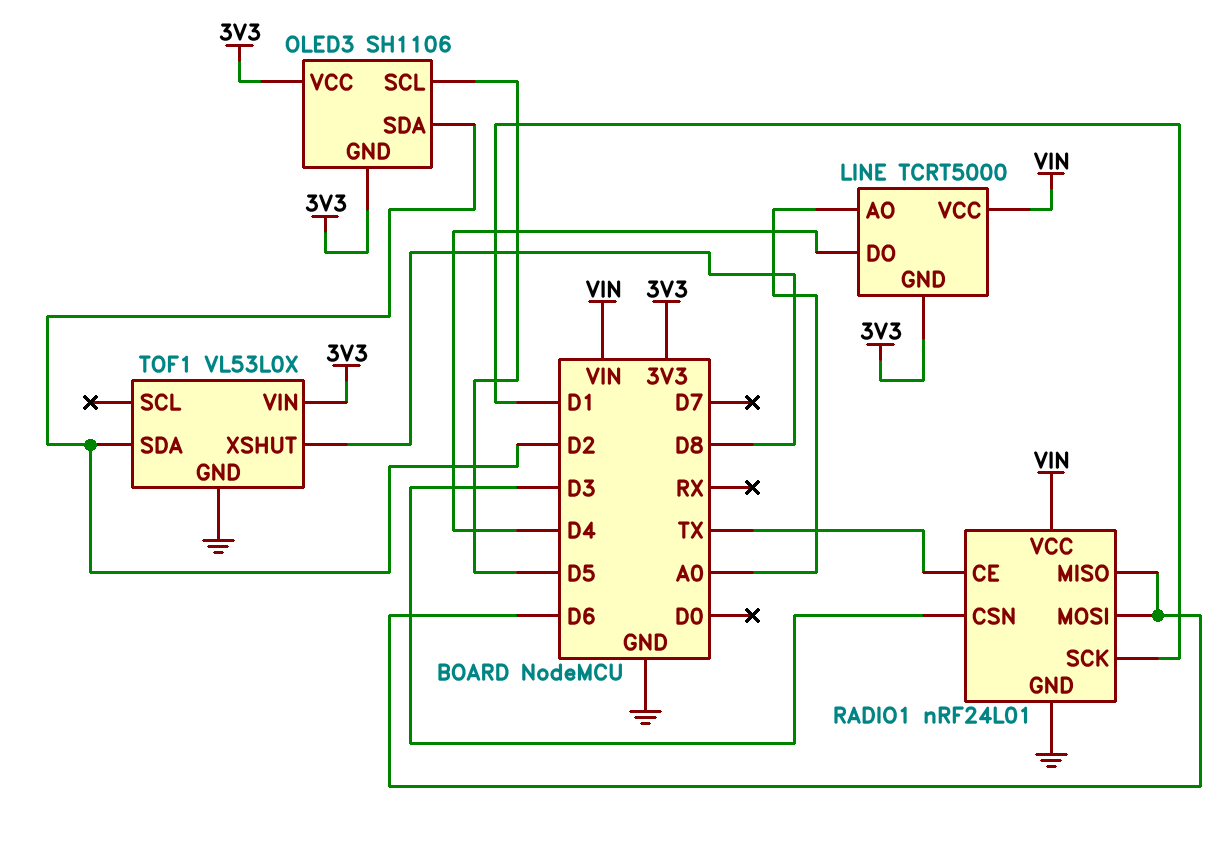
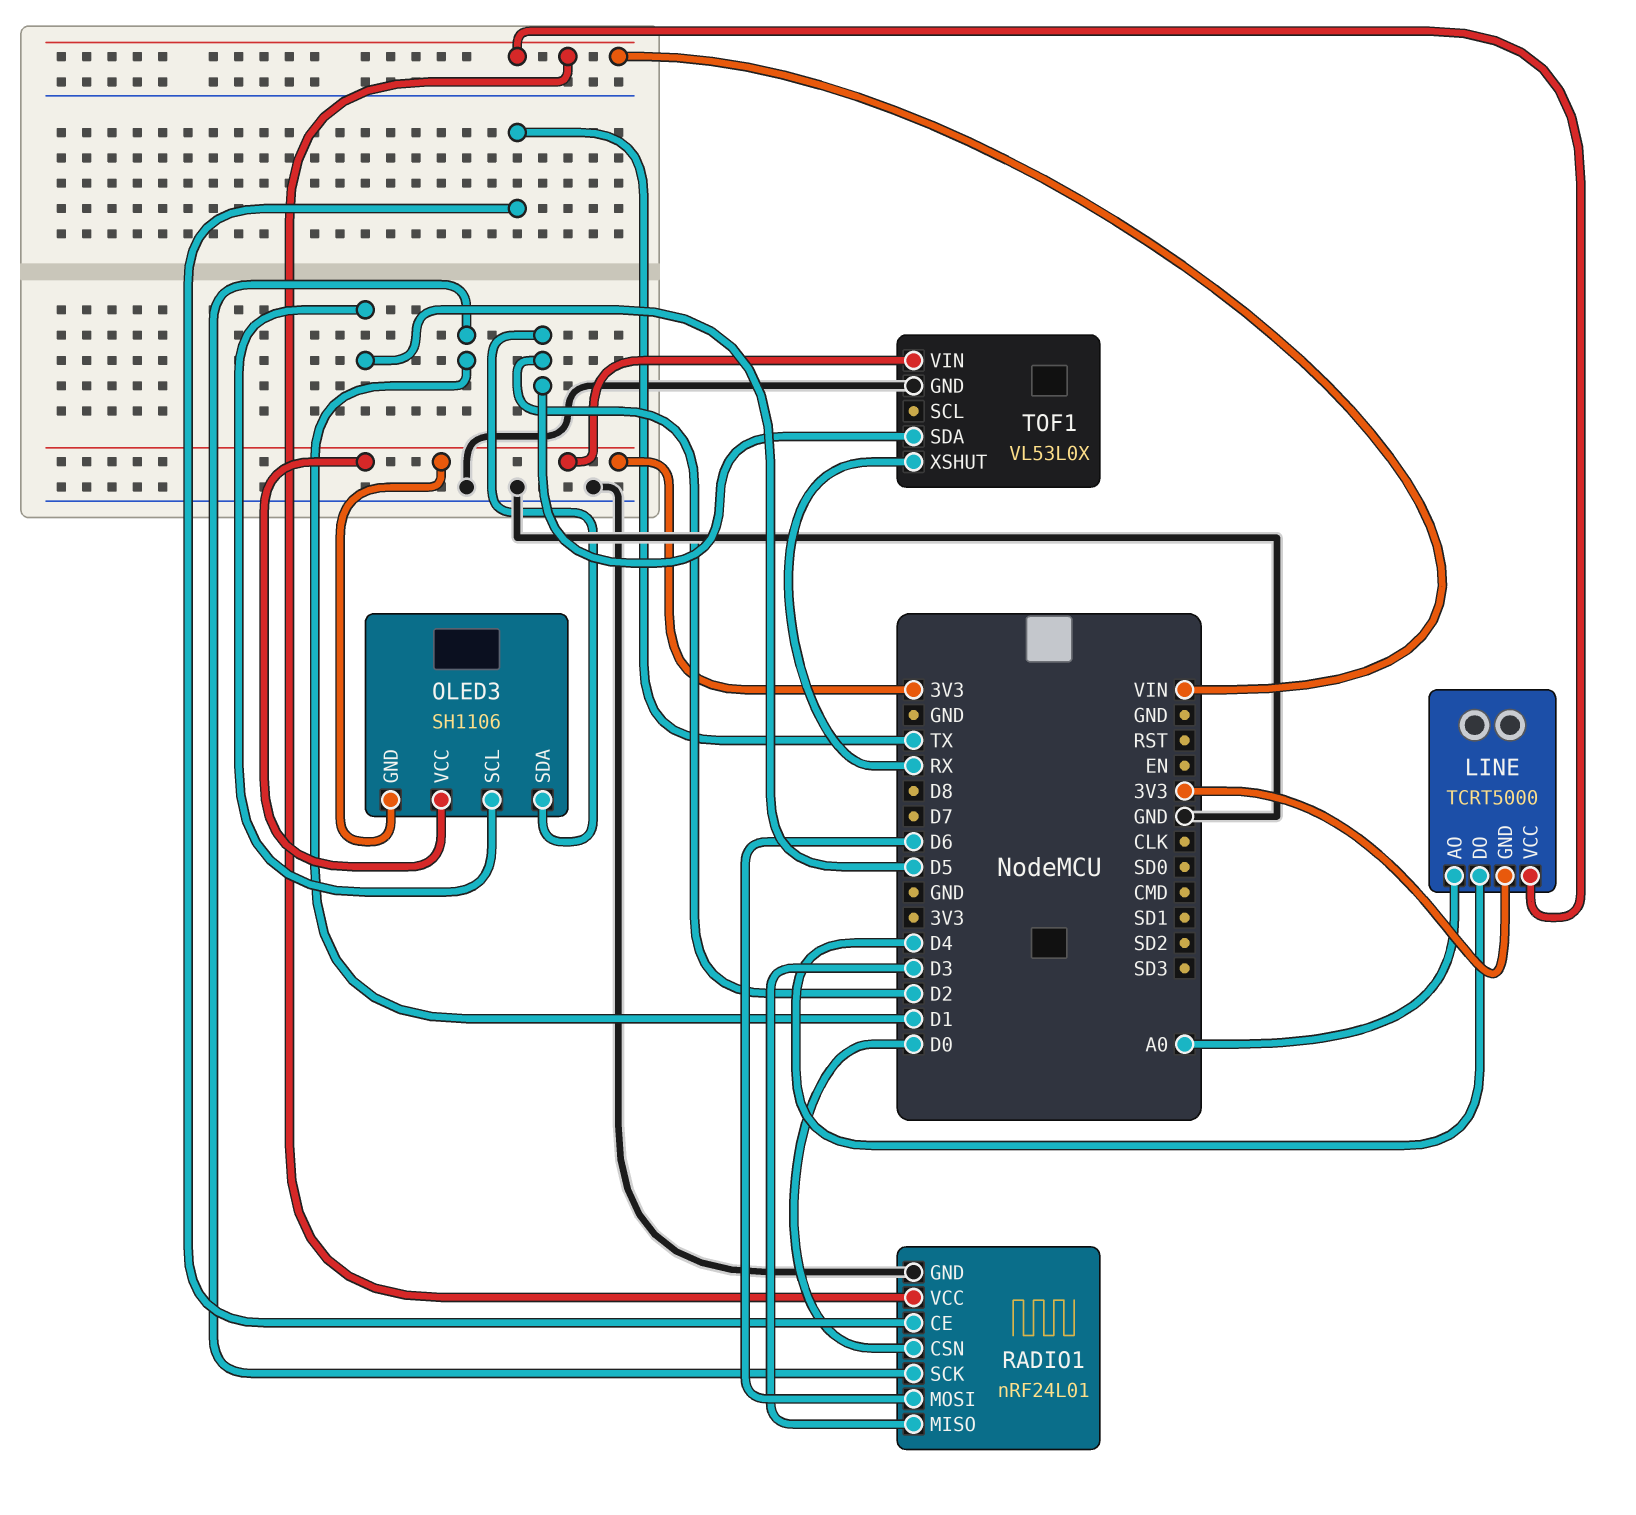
RADIO1 pin CSN: D3 -> D0
RADIO1 pin MISO: D6 -> D3
TOF1 pin XSHUT: D8 -> RX

